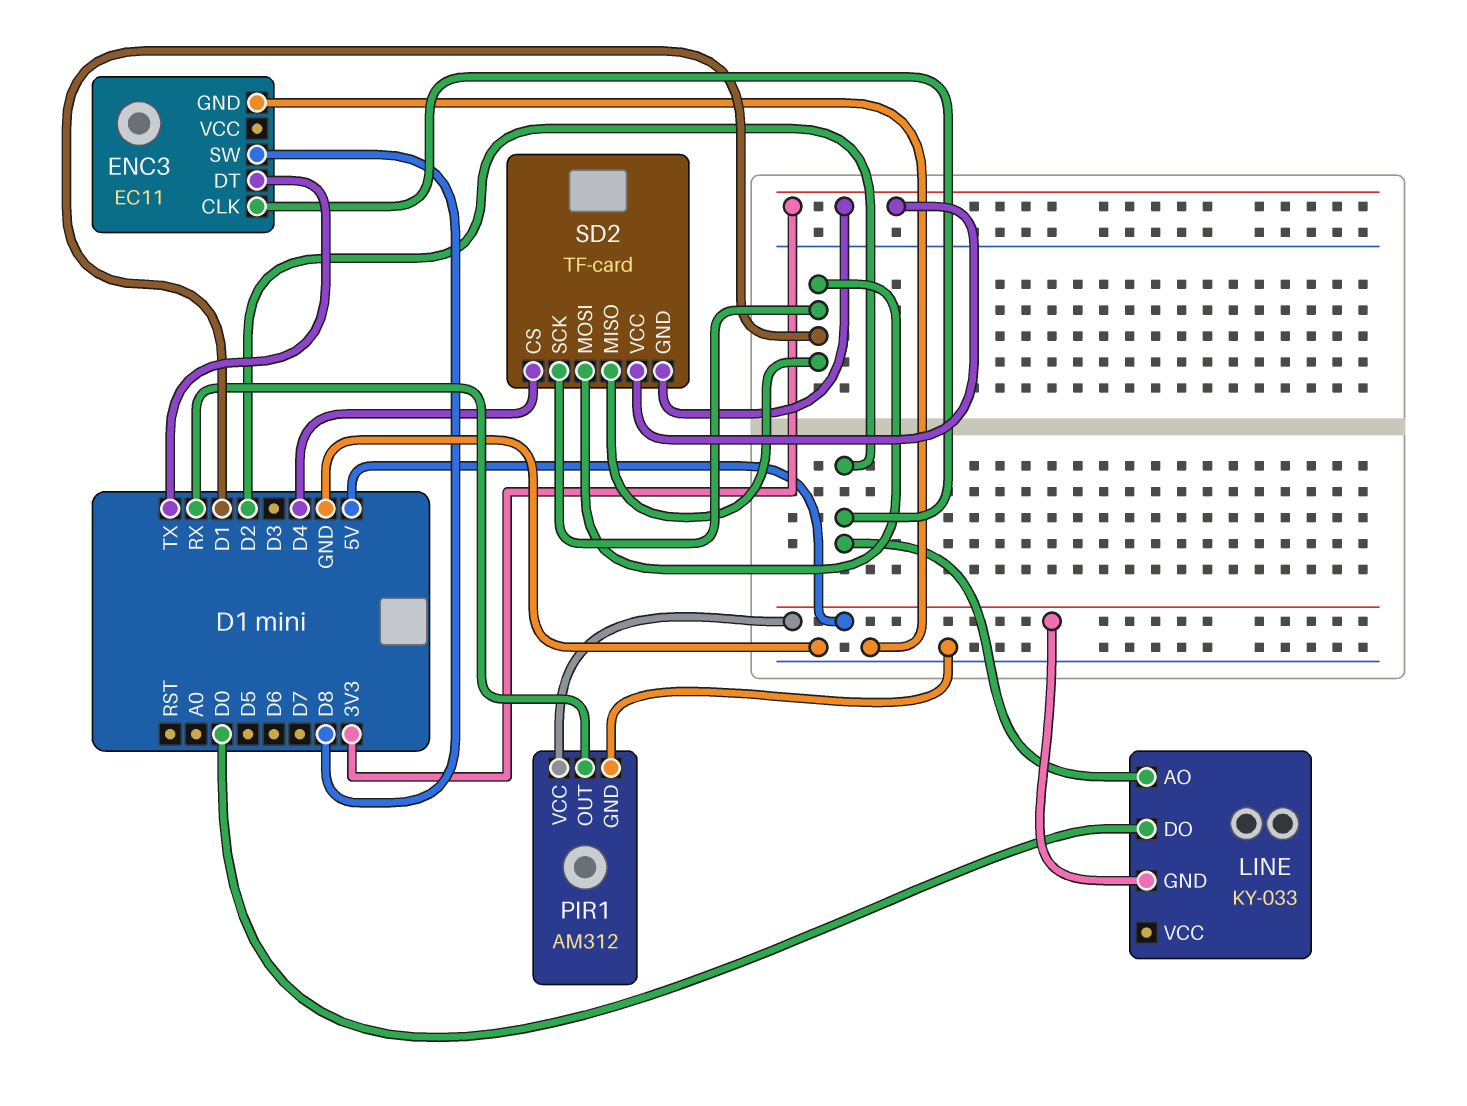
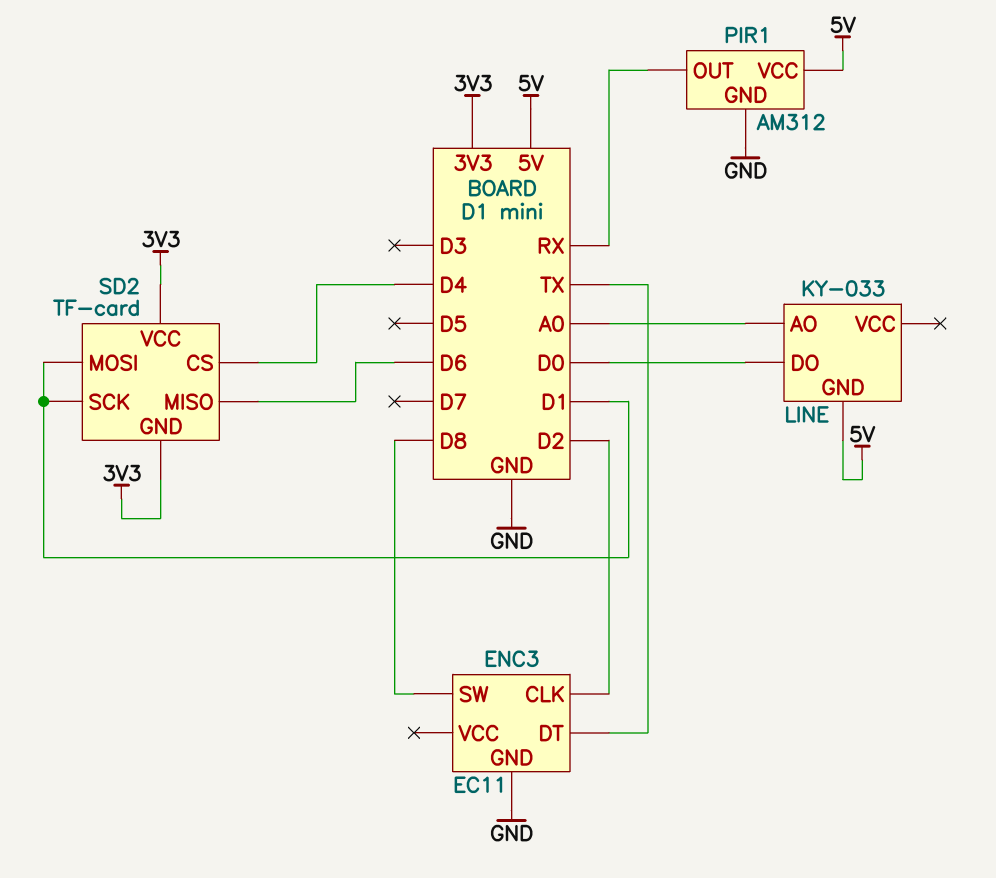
LINE pin AO: D2 -> A0
SD2 pin MISO: D1 -> D6

